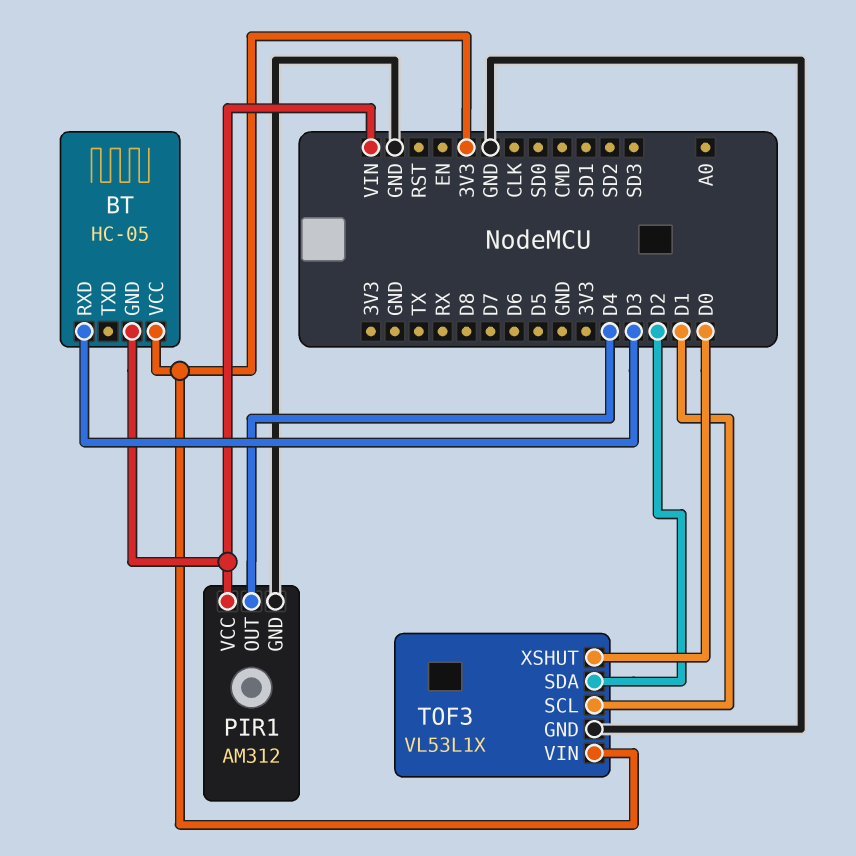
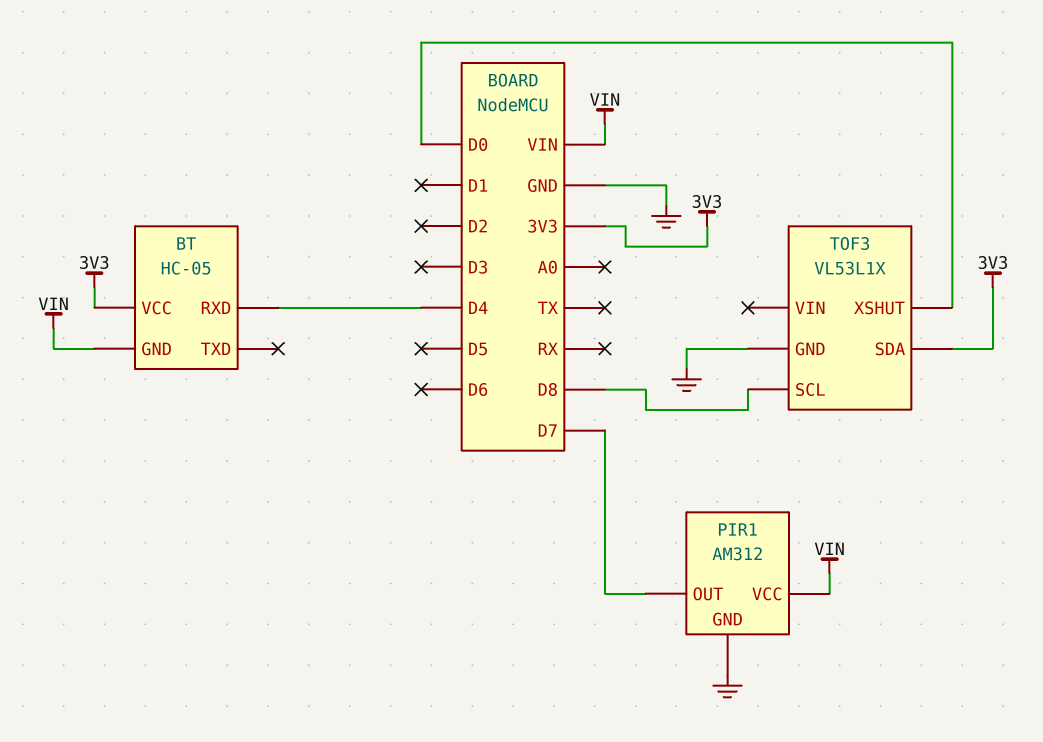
BT pin RXD: D3 -> D4
PIR1 pin OUT: D4 -> D7
TOF3 pin SCL: D1 -> D8
TOF3 pin SDA: D2 -> 3V3
TOF3 pin VIN: 3V3 -> none

